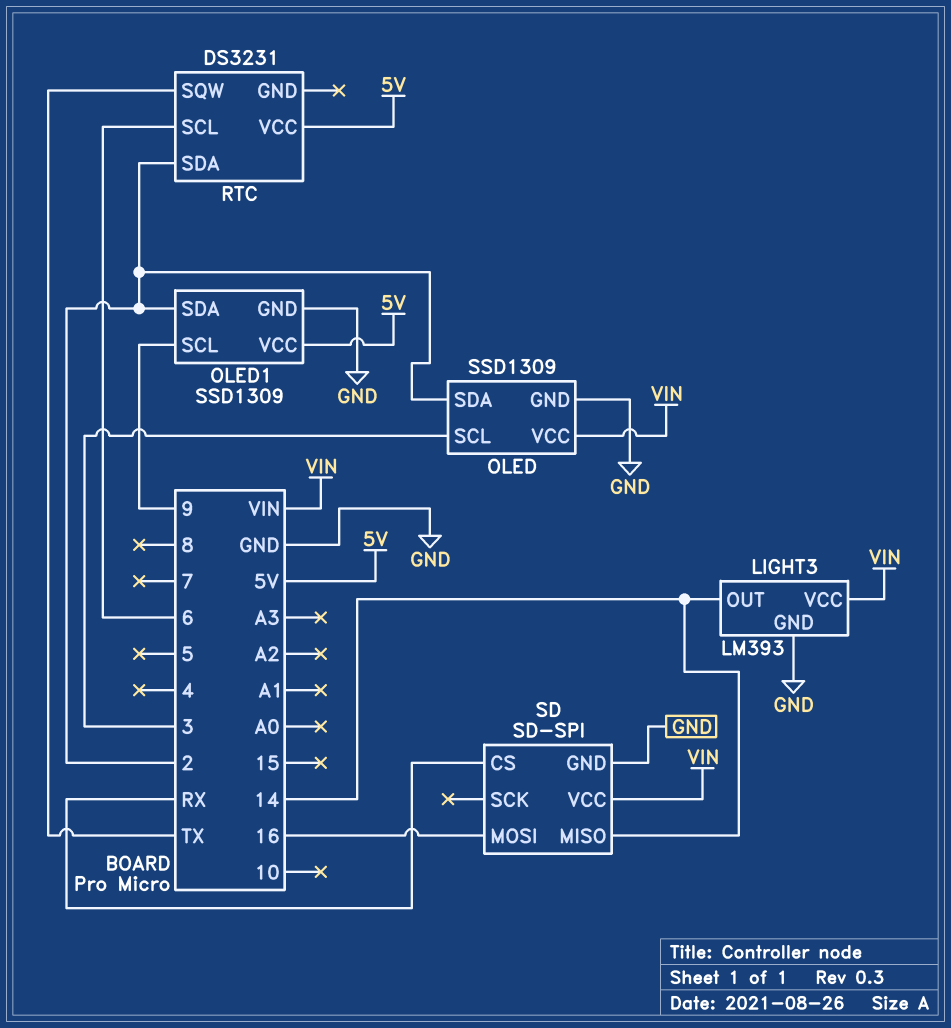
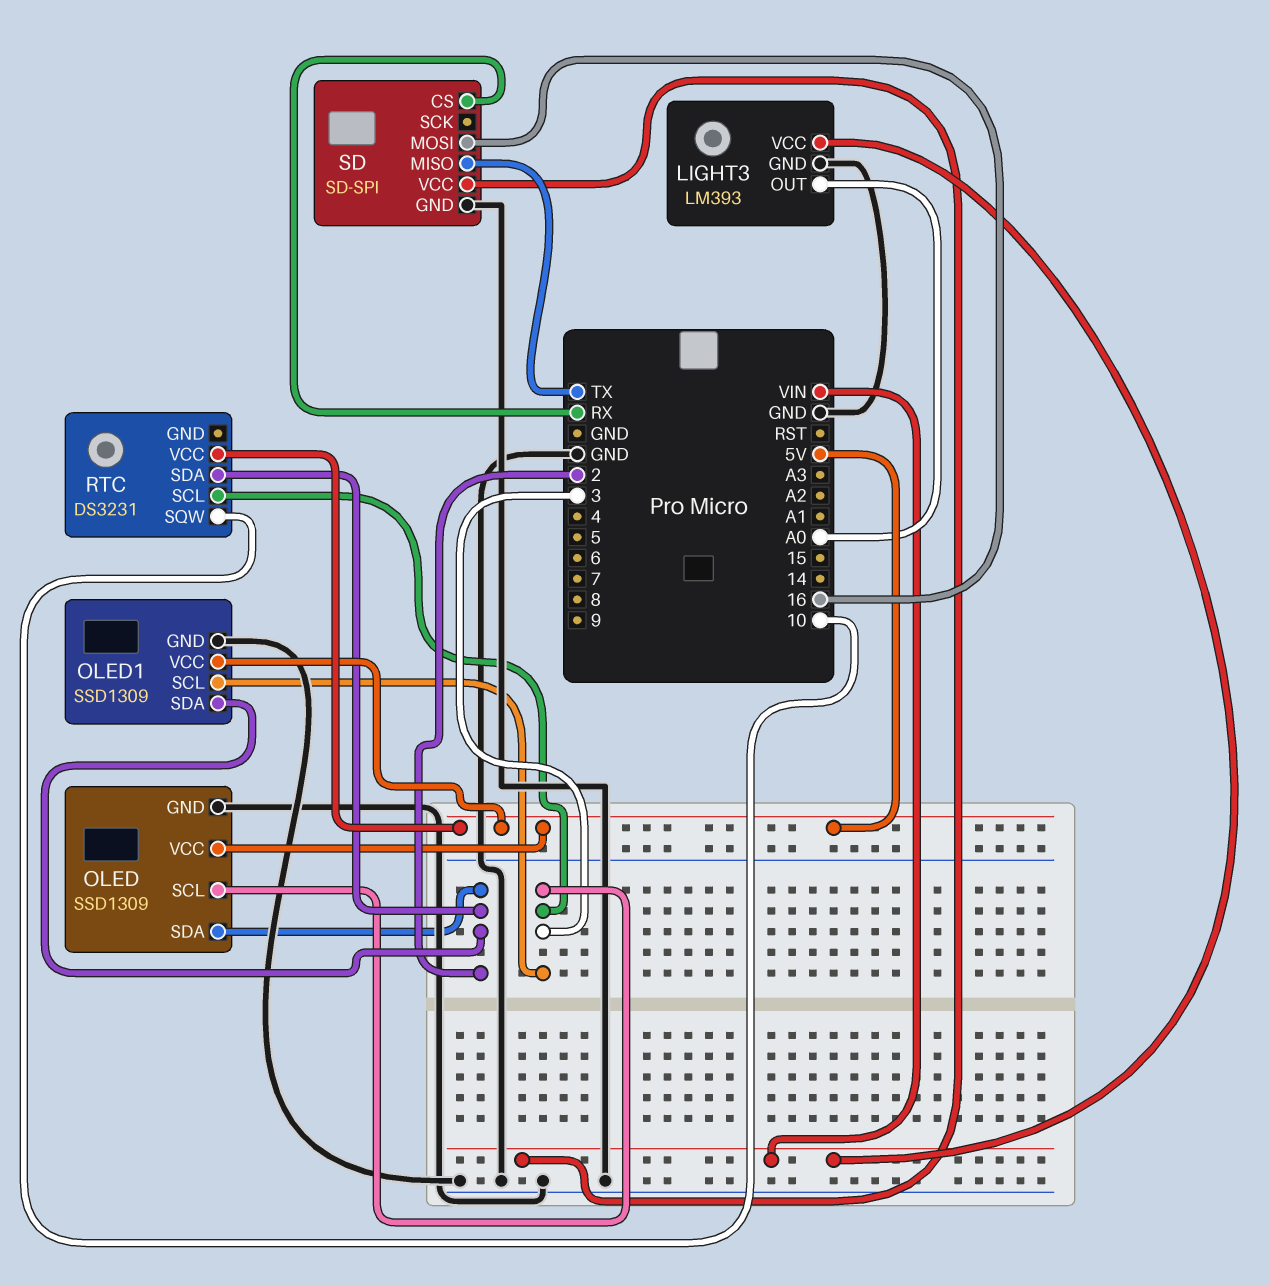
LIGHT3 pin OUT: 14 -> A0
OLED pin VCC: VIN -> 5V
OLED1 pin SCL: 9 -> 3
RTC pin SCL: 6 -> 3
RTC pin SQW: TX -> 10
SD pin MISO: 14 -> TX

